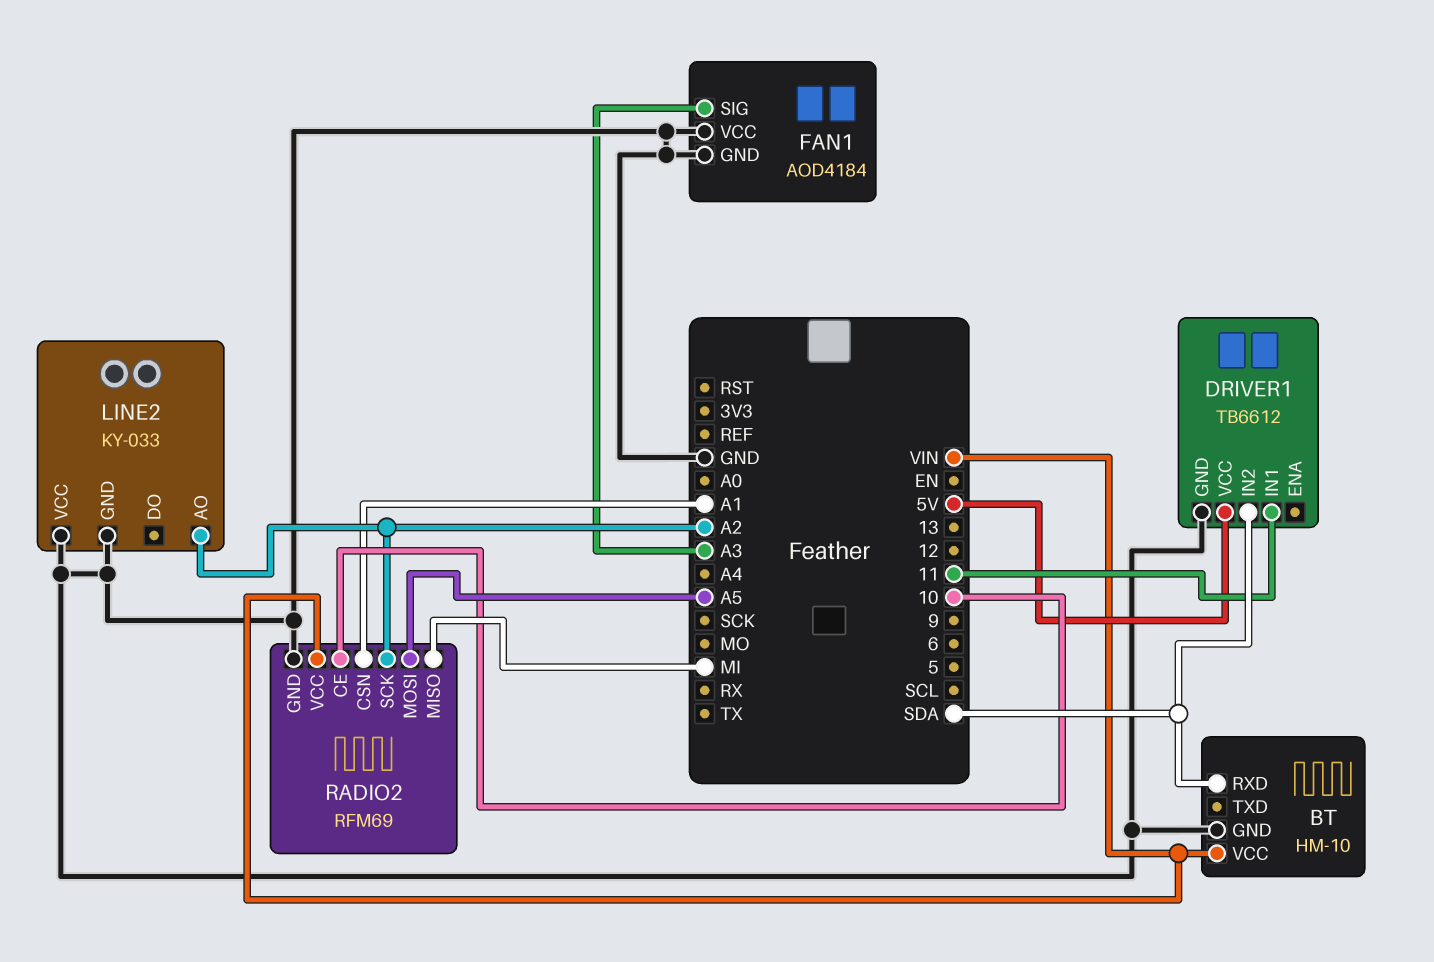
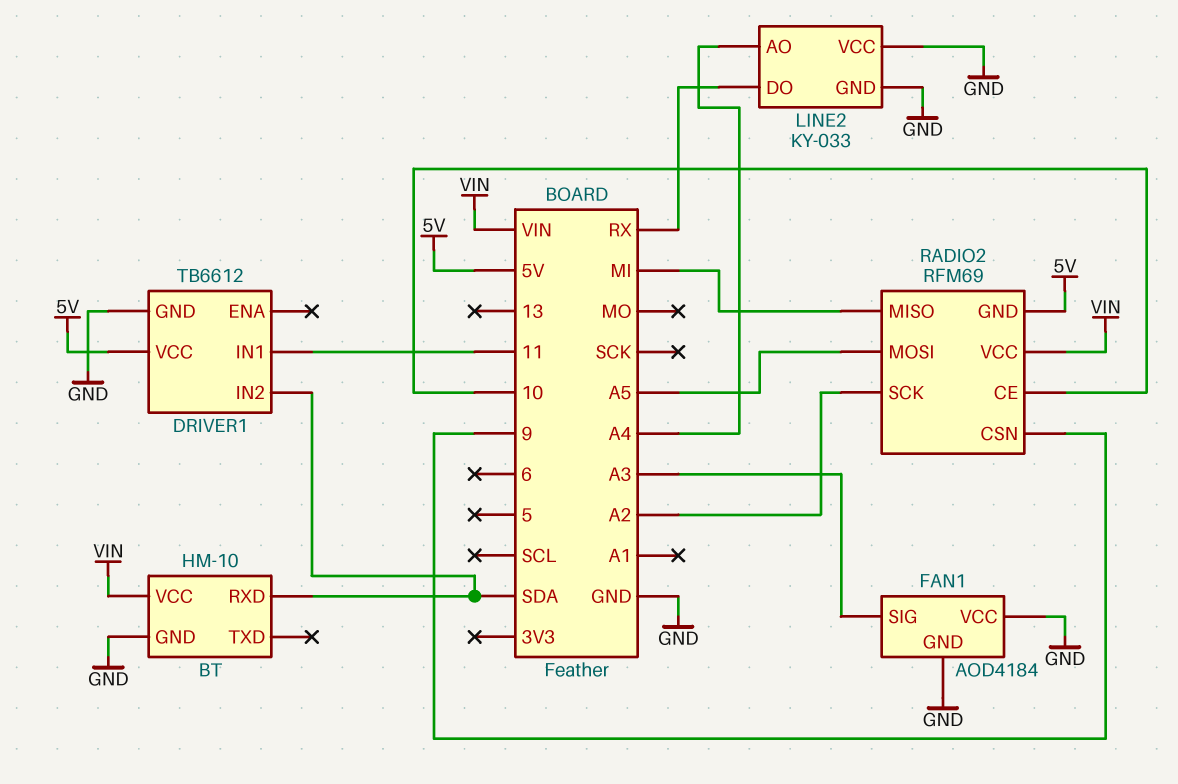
LINE2 pin AO: A2 -> A4
LINE2 pin DO: none -> RX
RADIO2 pin CSN: A1 -> 9
RADIO2 pin GND: GND -> 5V

